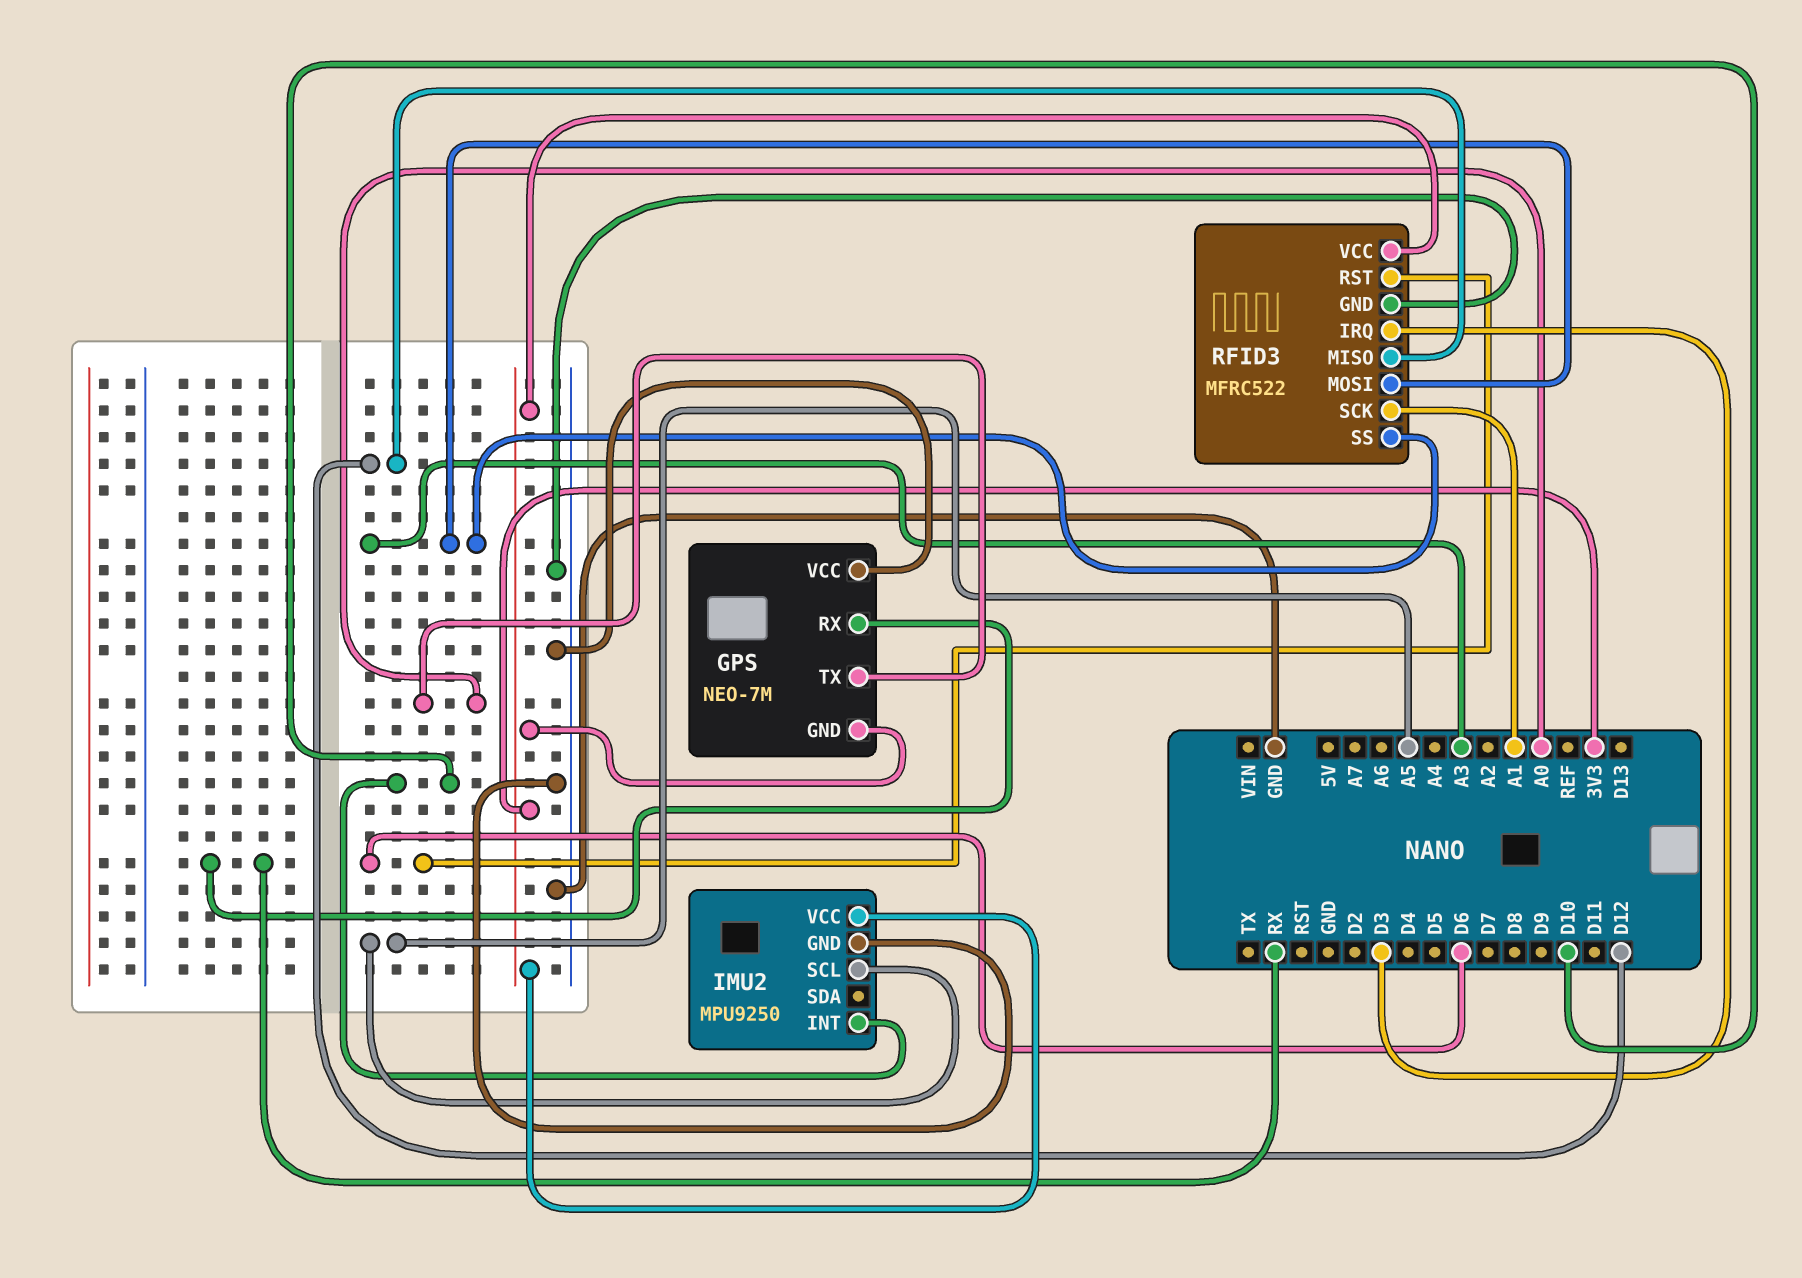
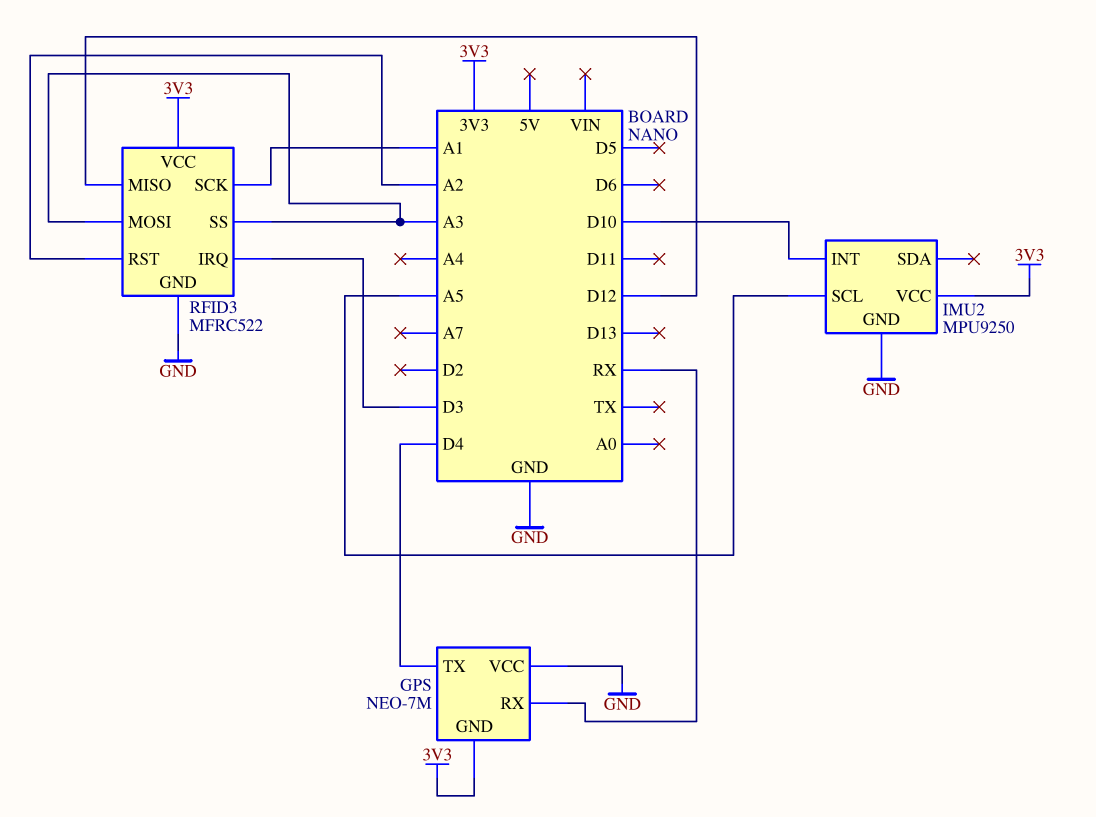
GPS pin TX: A0 -> D4
RFID3 pin RST: D6 -> A2

